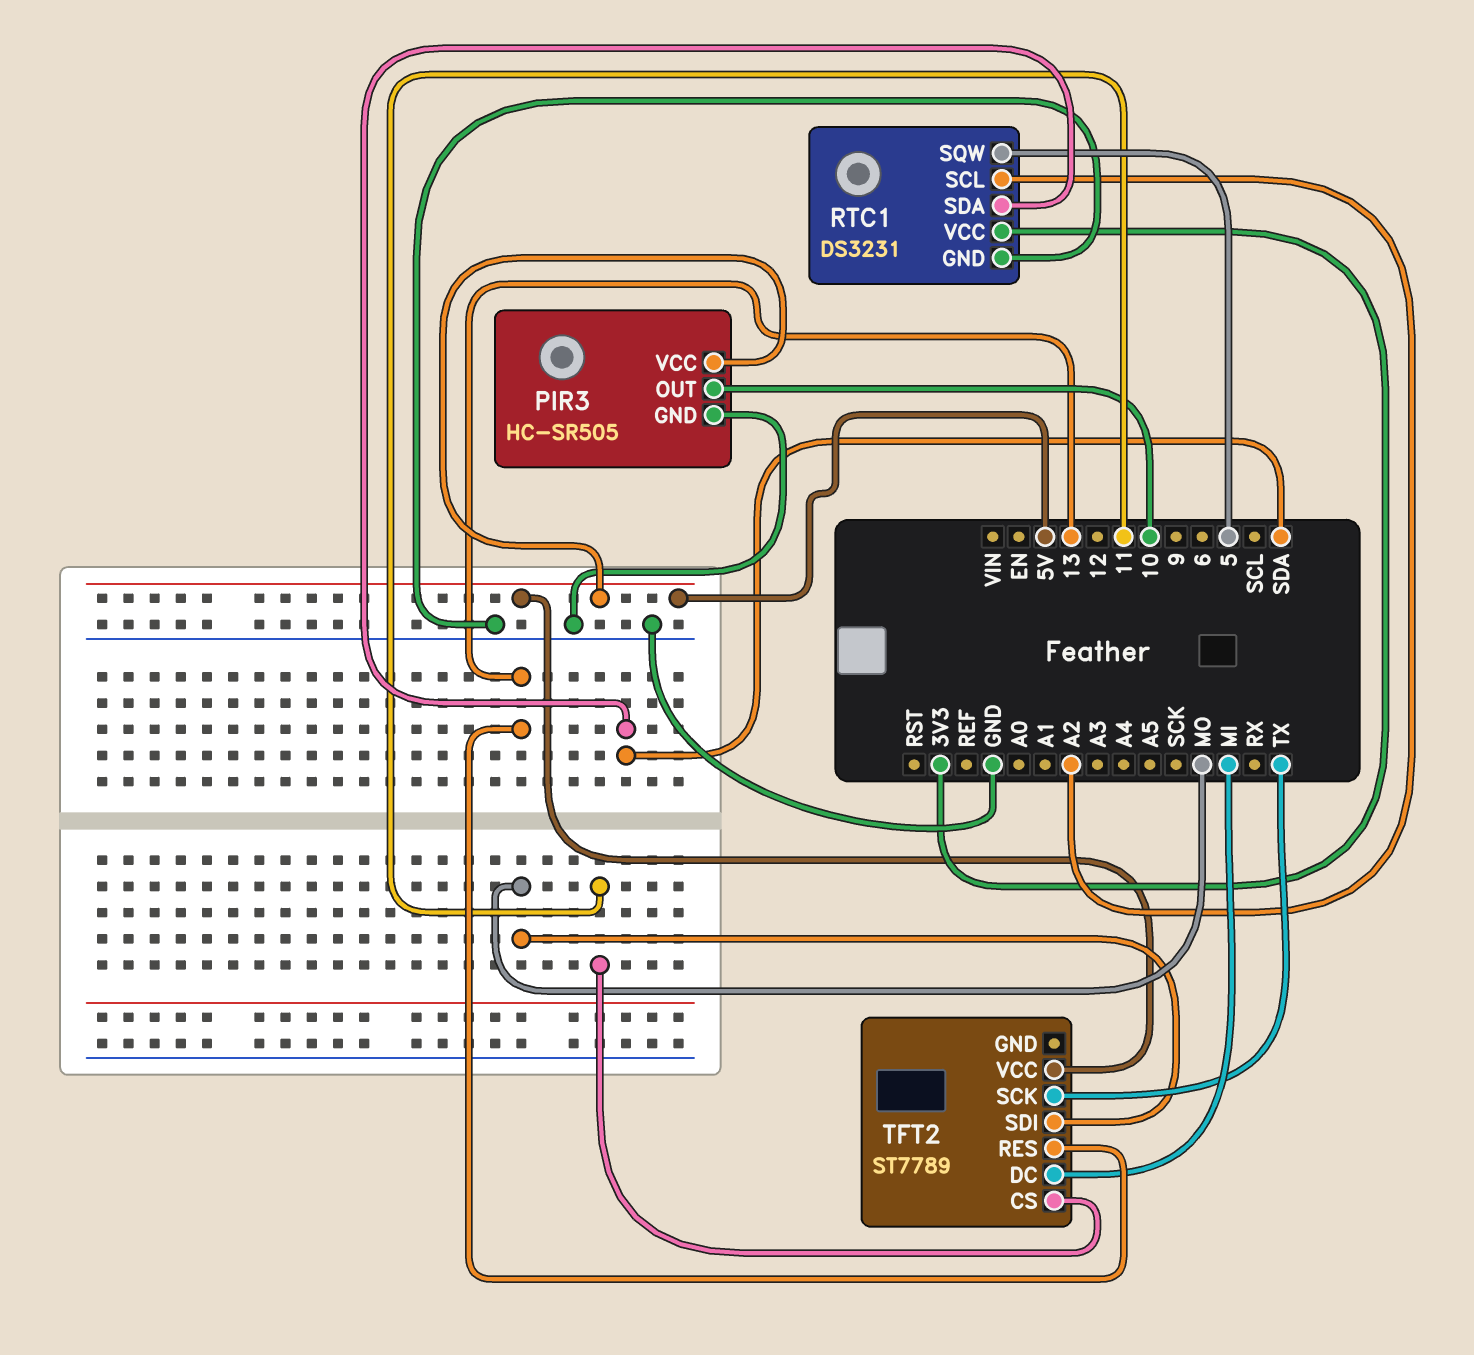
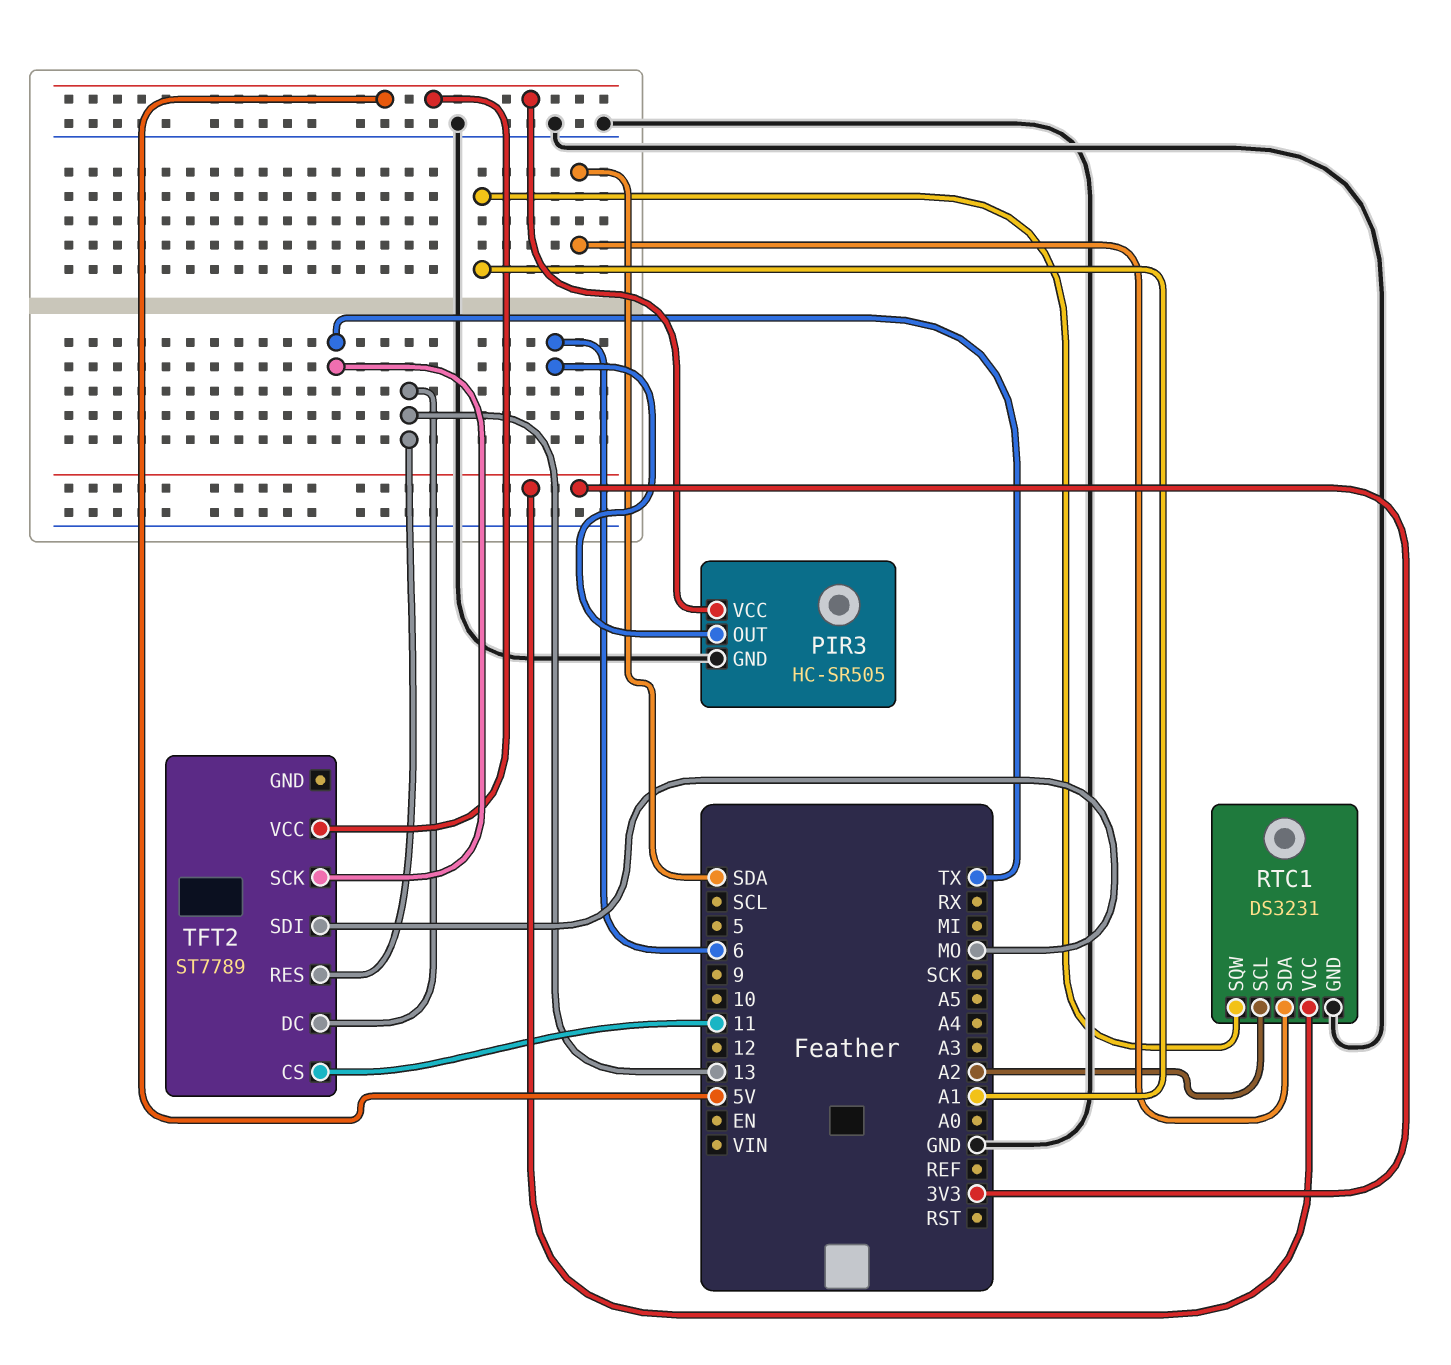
PIR3 pin OUT: 10 -> 6
RTC1 pin SQW: 5 -> A1
TFT2 pin DC: MI -> 13

